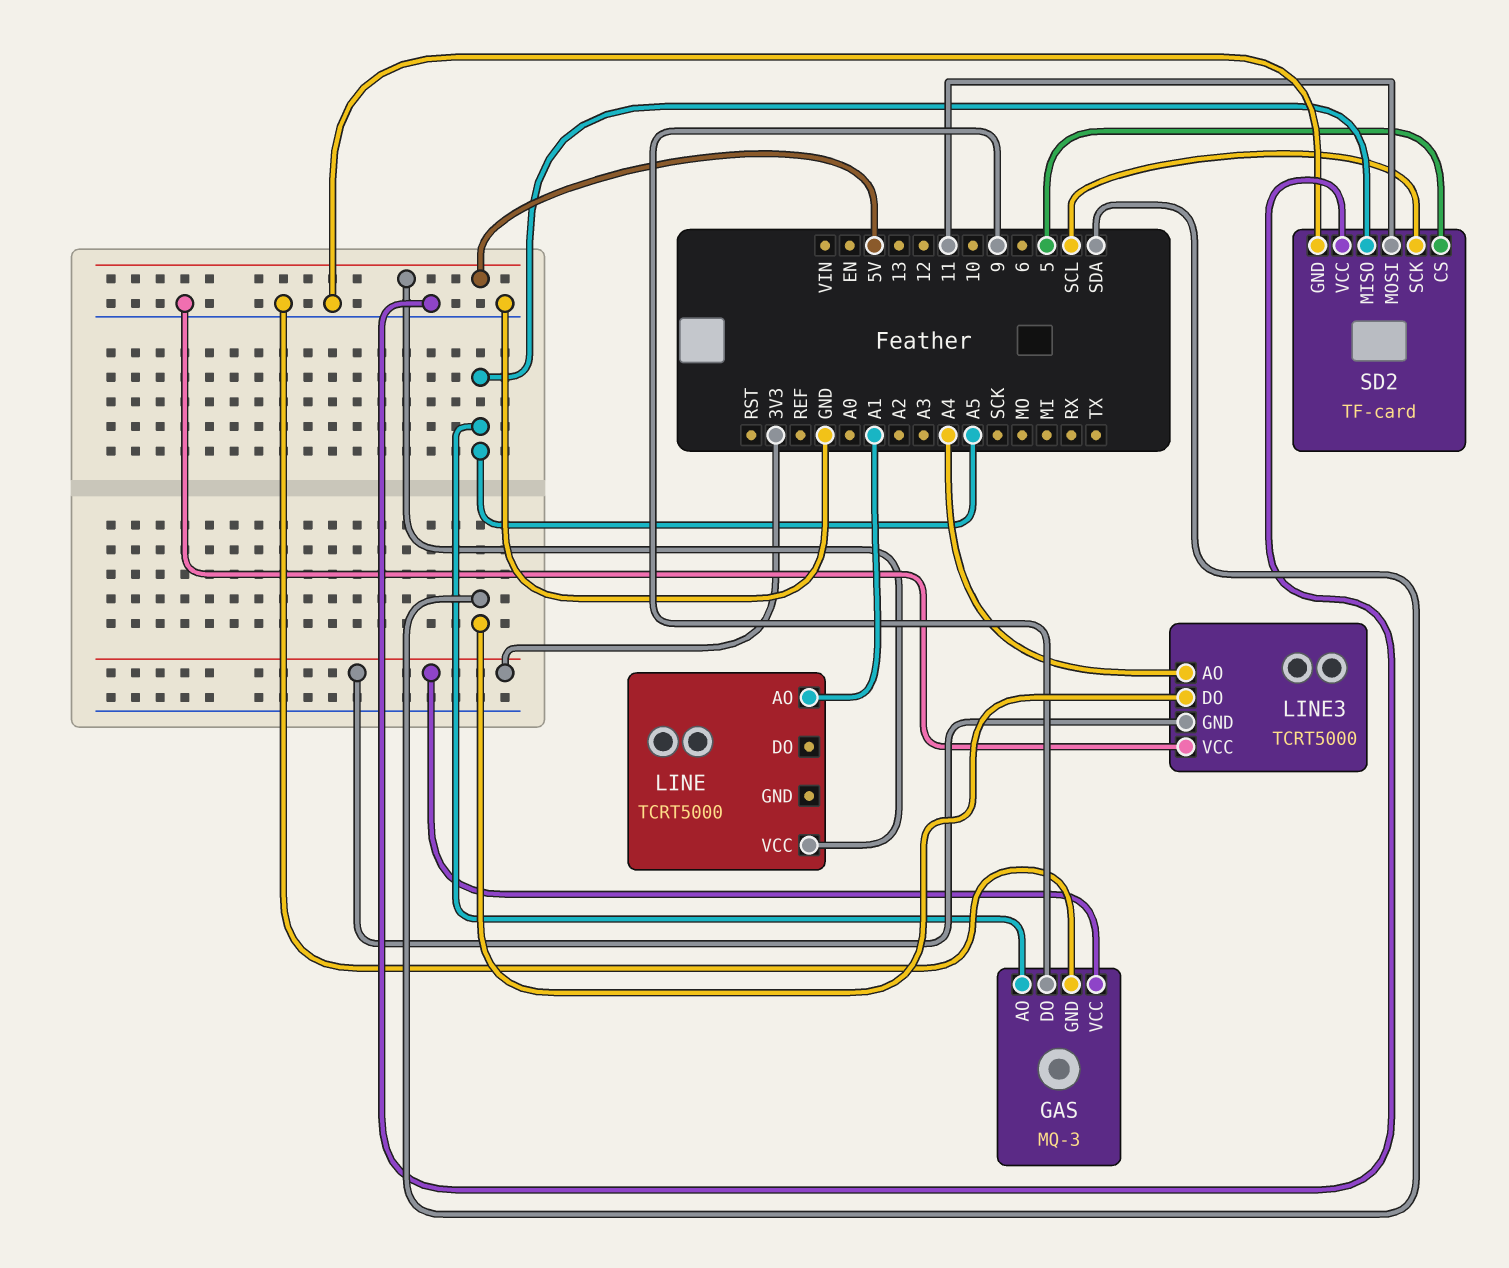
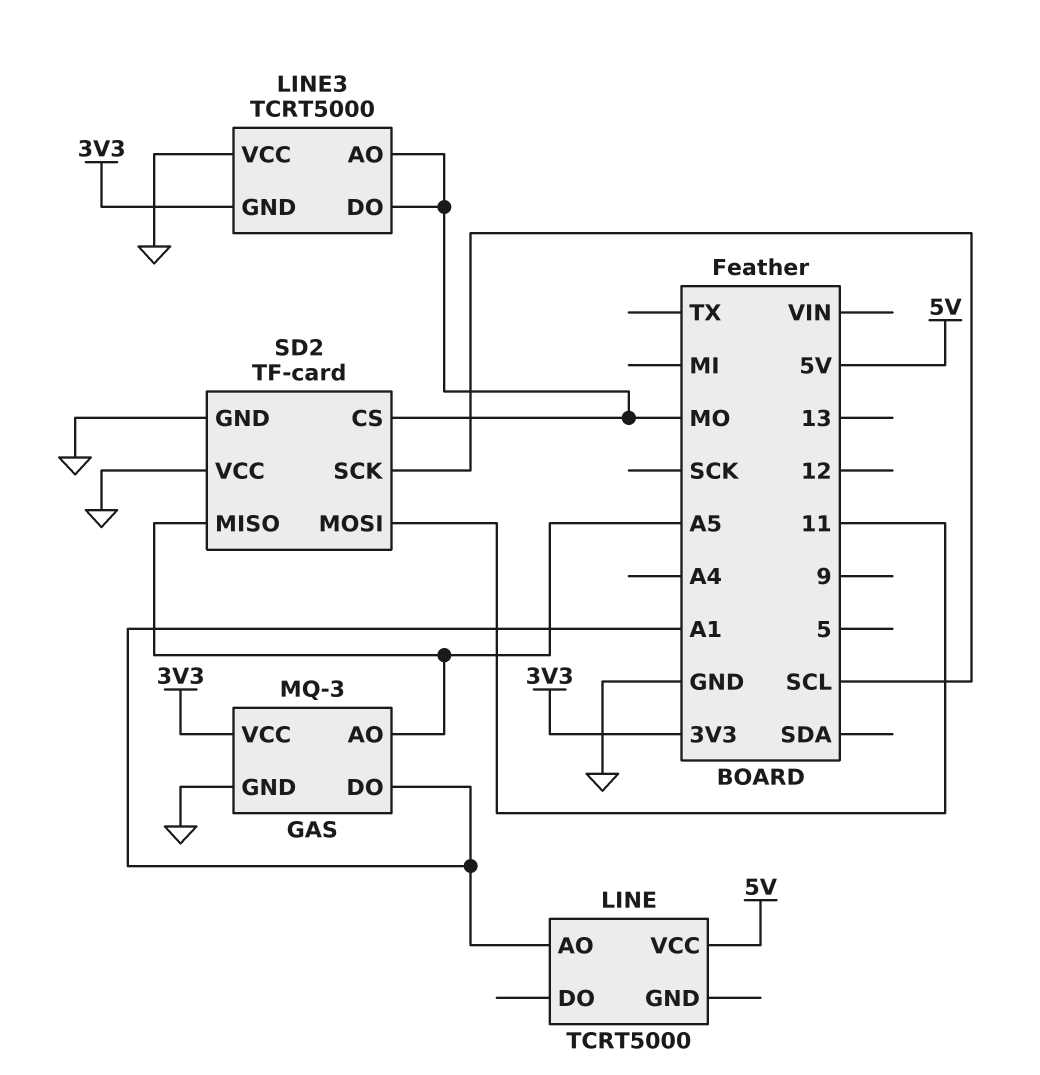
GAS pin DO: 9 -> A1
LINE3 pin AO: A4 -> MO
LINE3 pin DO: SDA -> MO
SD2 pin CS: 5 -> MO

